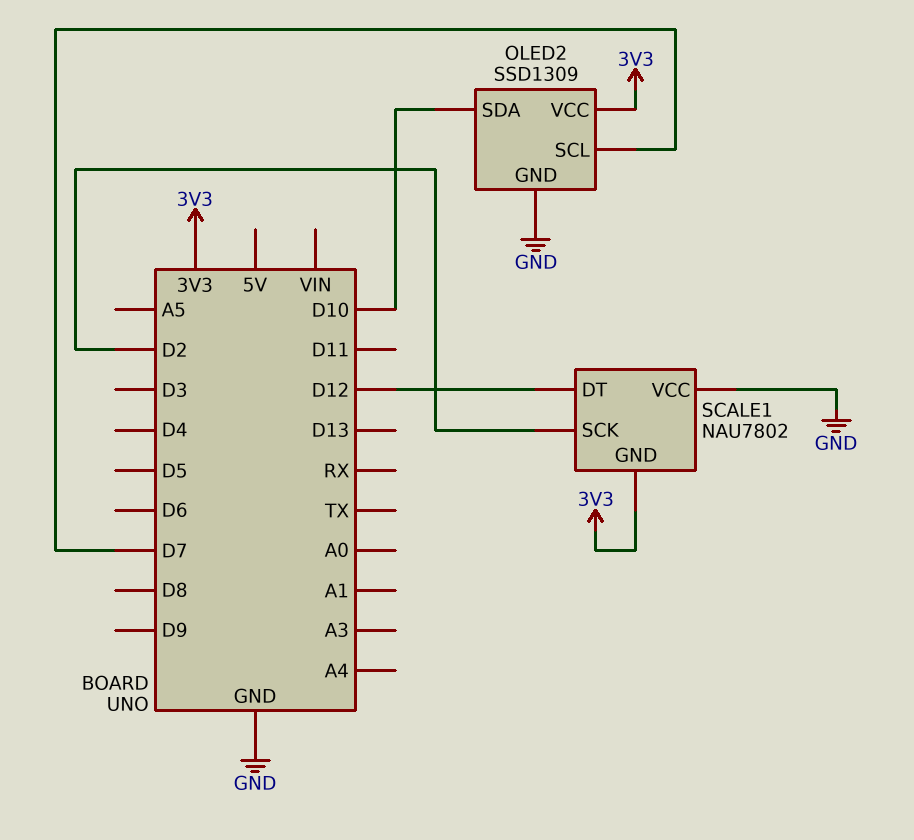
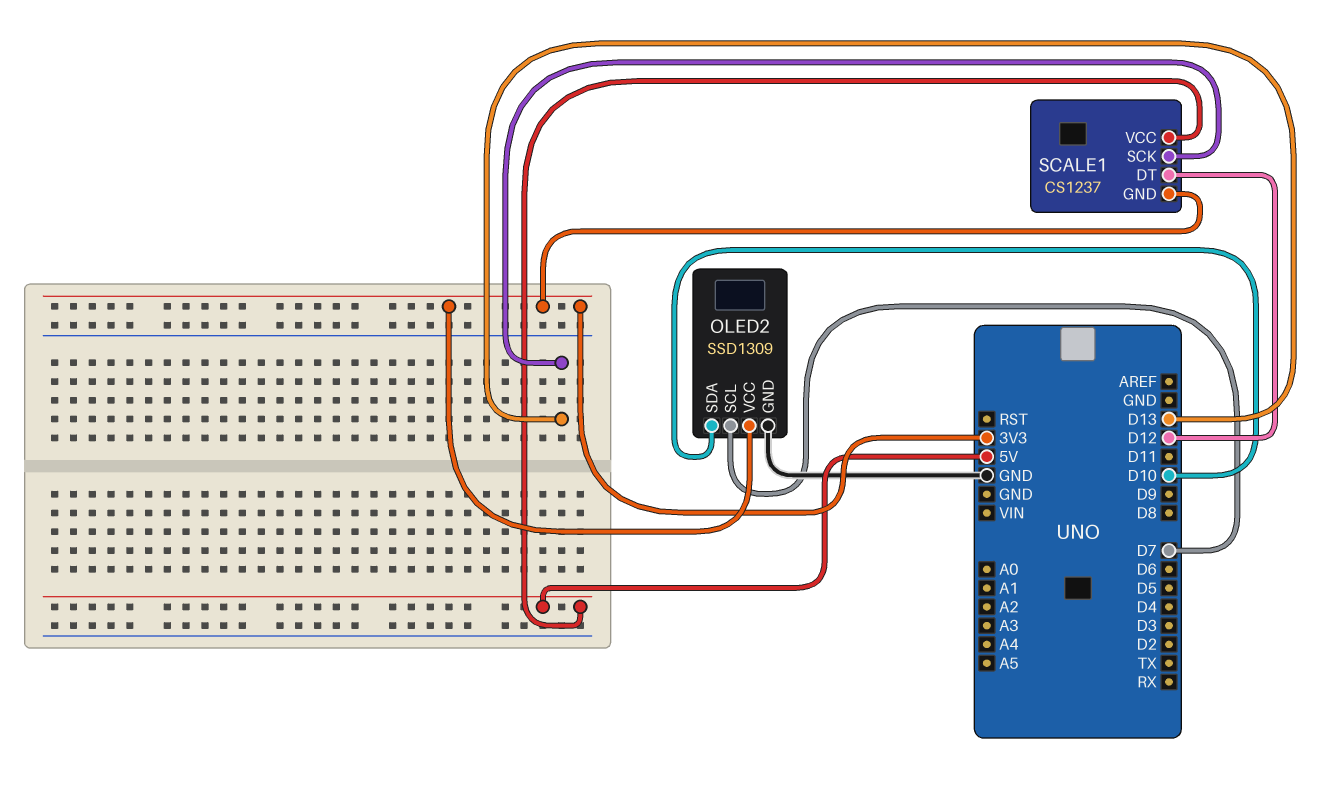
SCALE1: NAU7802 -> CS1237
SCALE1 pin SCK: D2 -> D13
SCALE1 pin VCC: GND -> 5V

